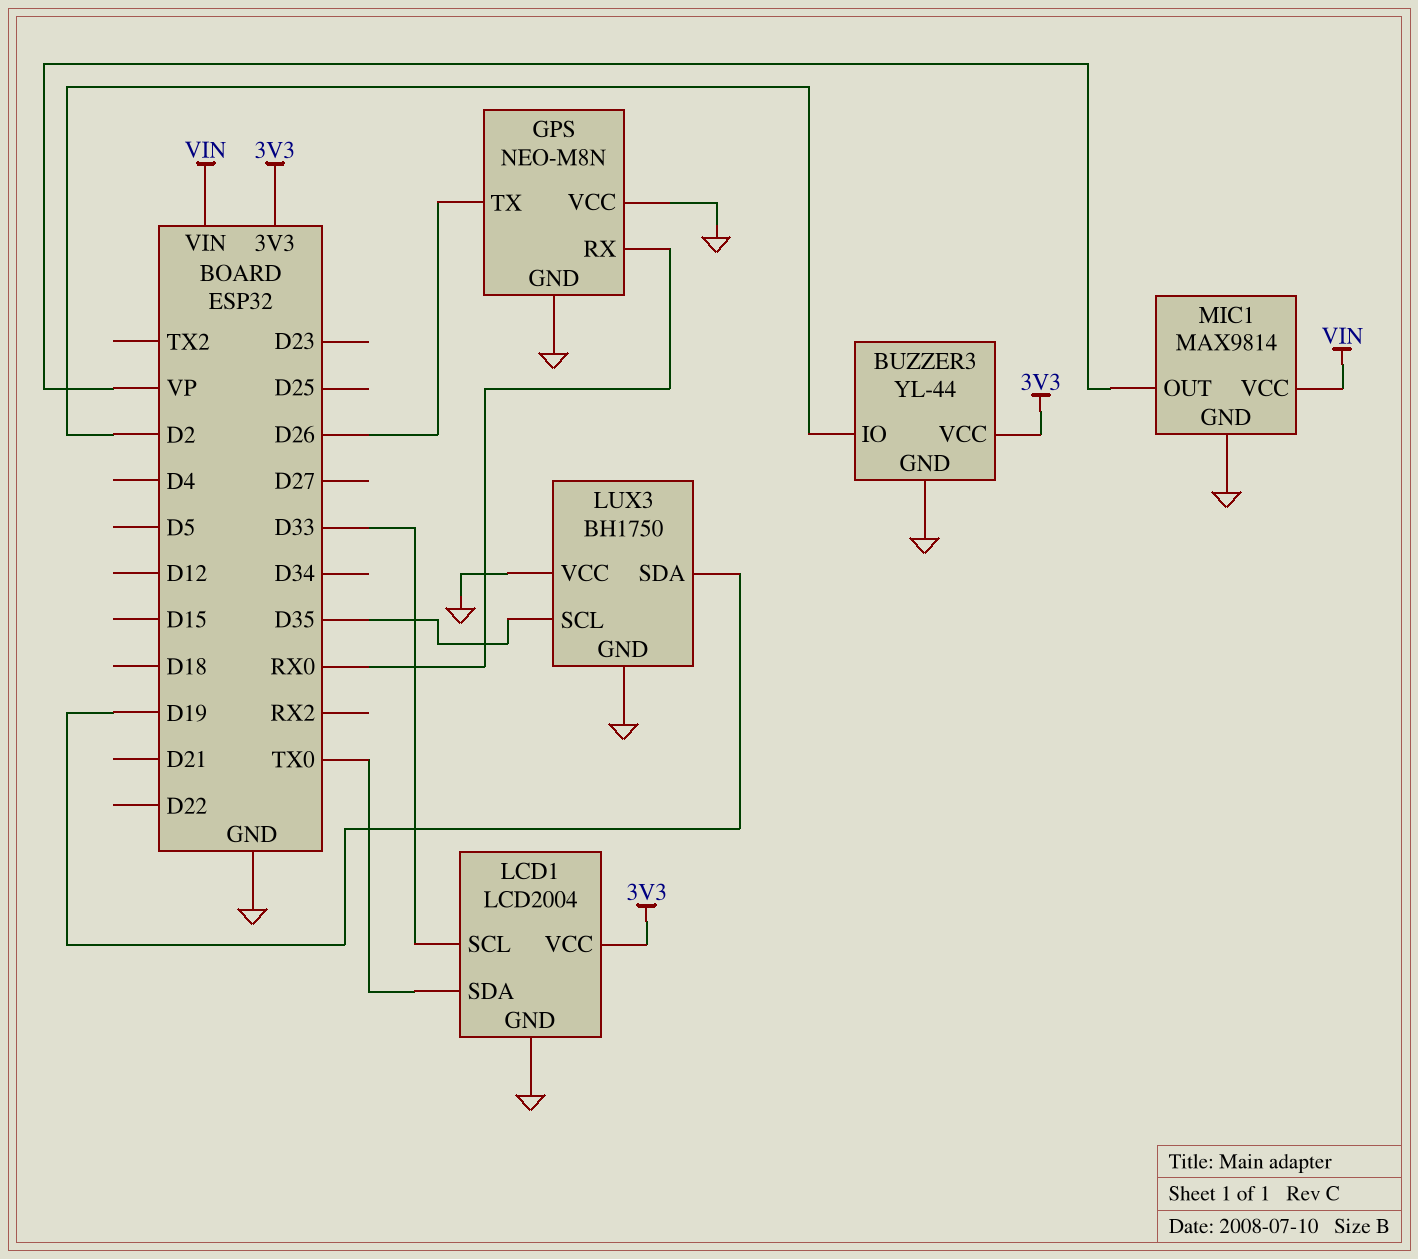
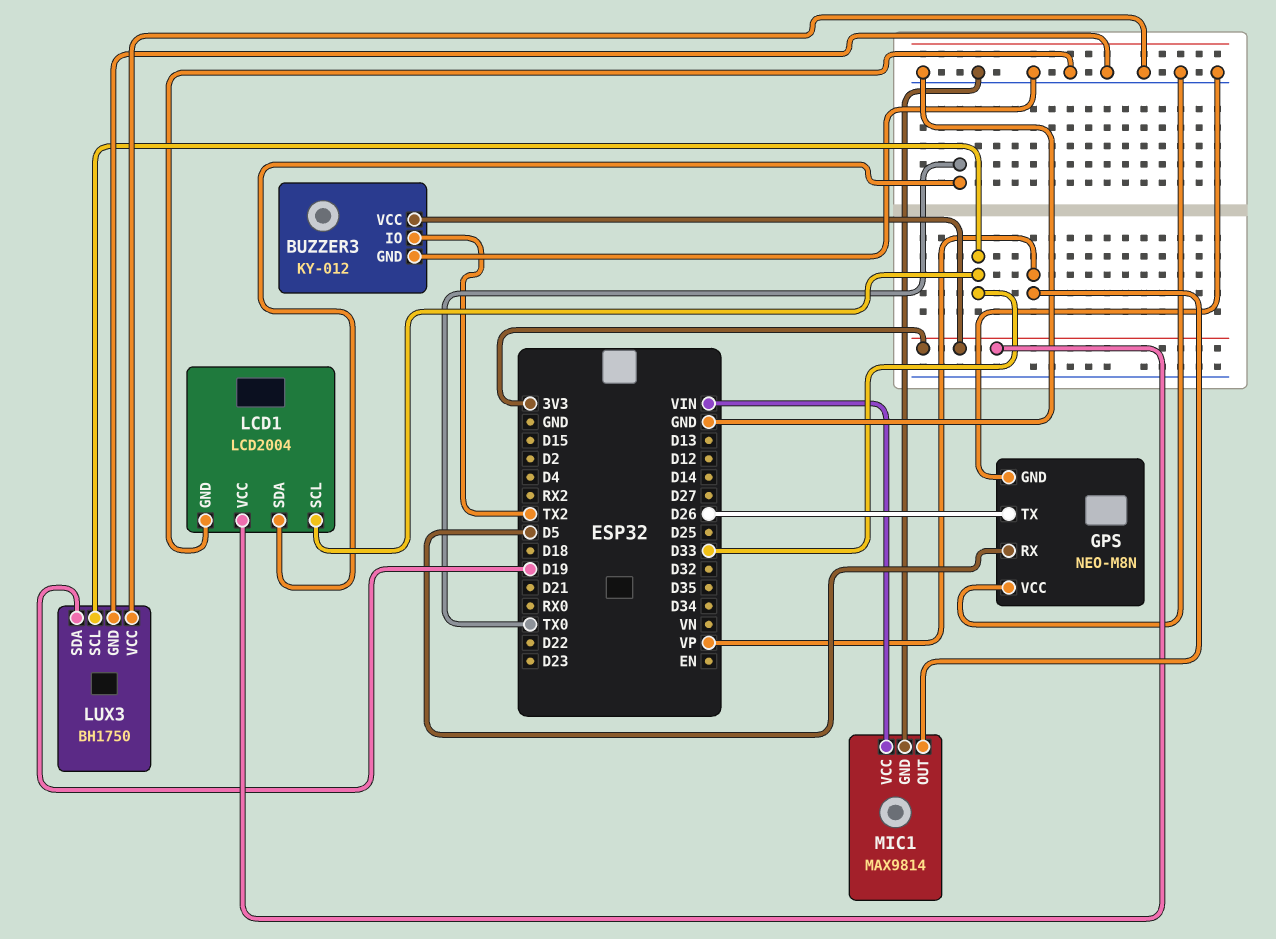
BUZZER3: YL-44 -> KY-012
BUZZER3 pin IO: D2 -> TX2
GPS pin RX: RX0 -> D5
LUX3 pin SCL: D35 -> D33

